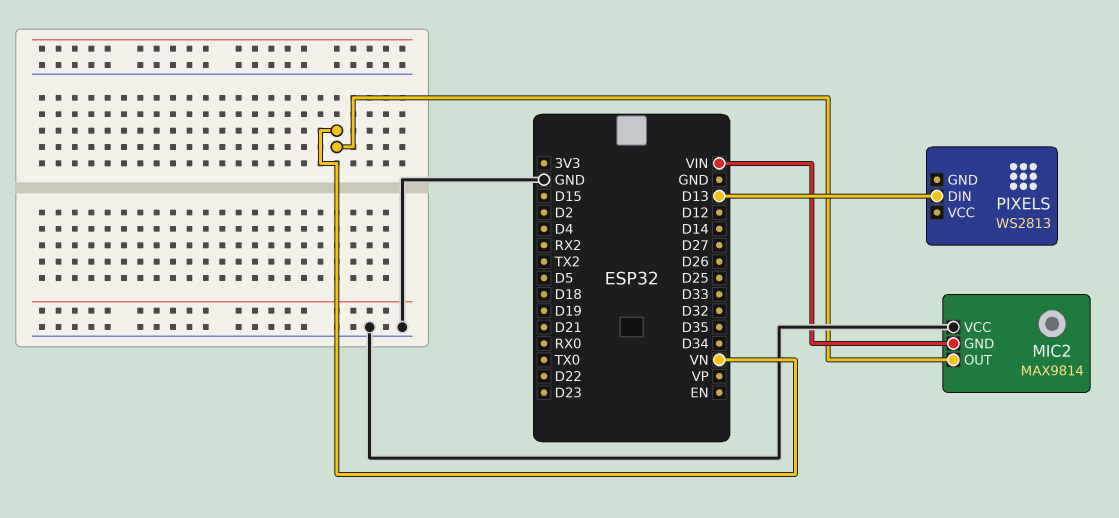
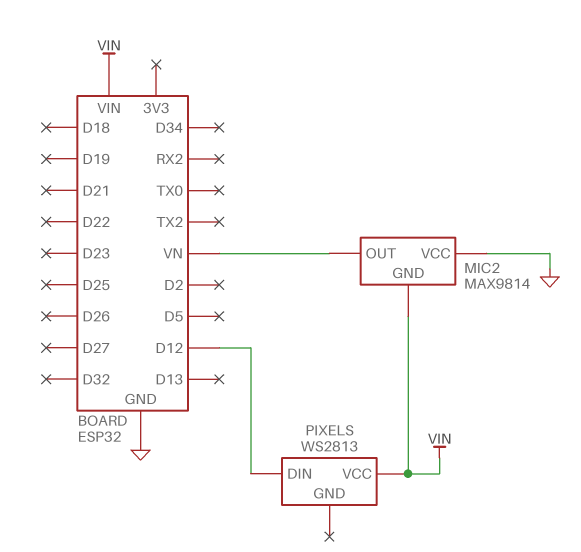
PIXELS pin DIN: D13 -> D12
PIXELS pin VCC: none -> VIN

